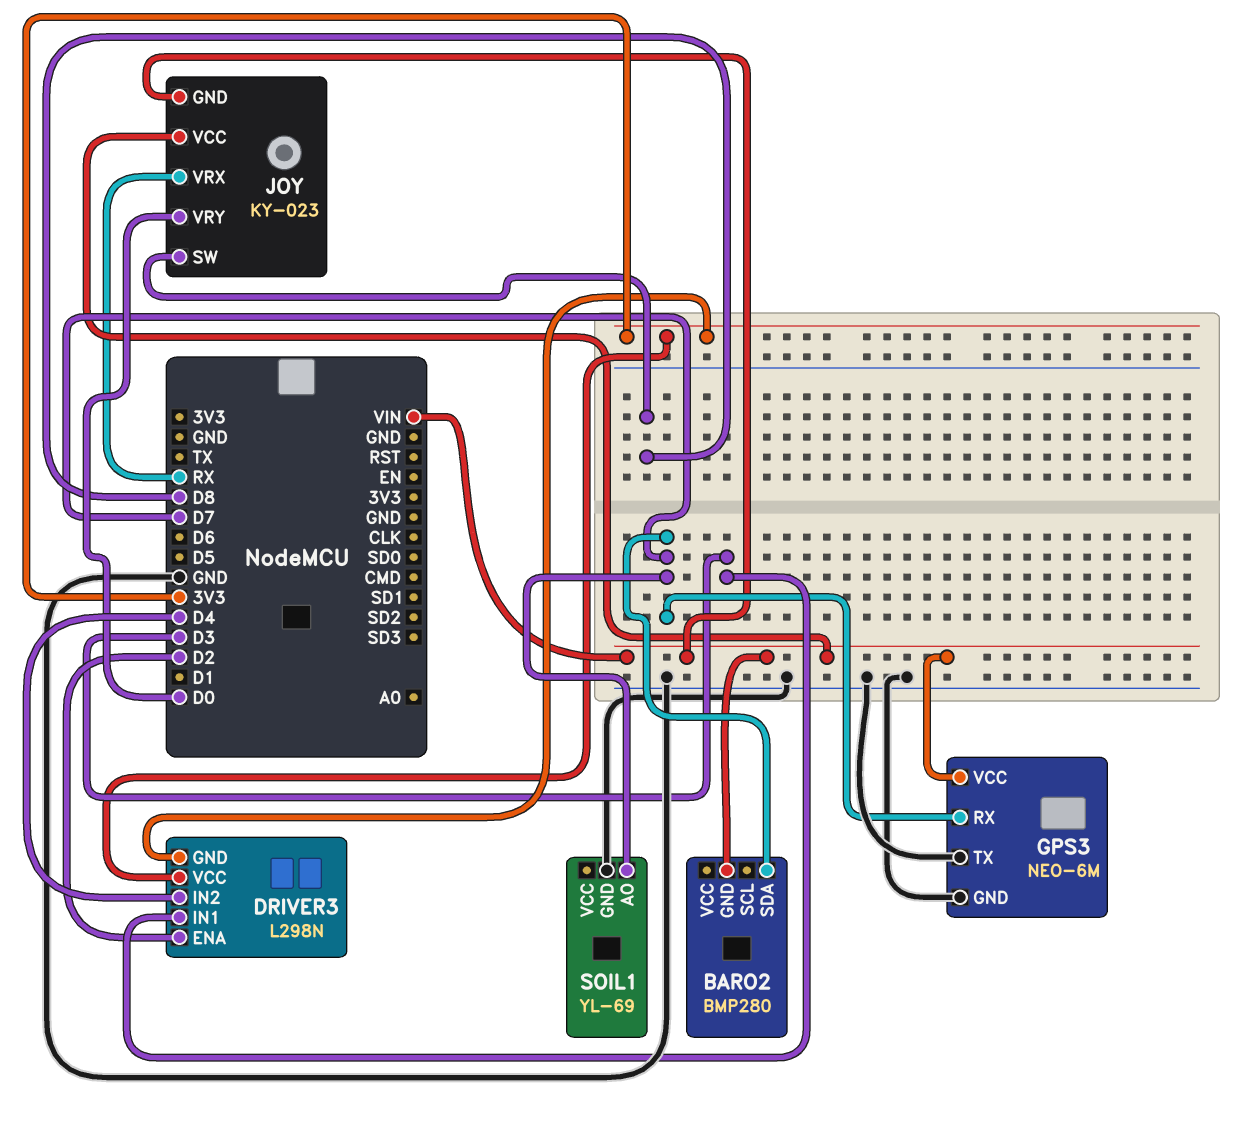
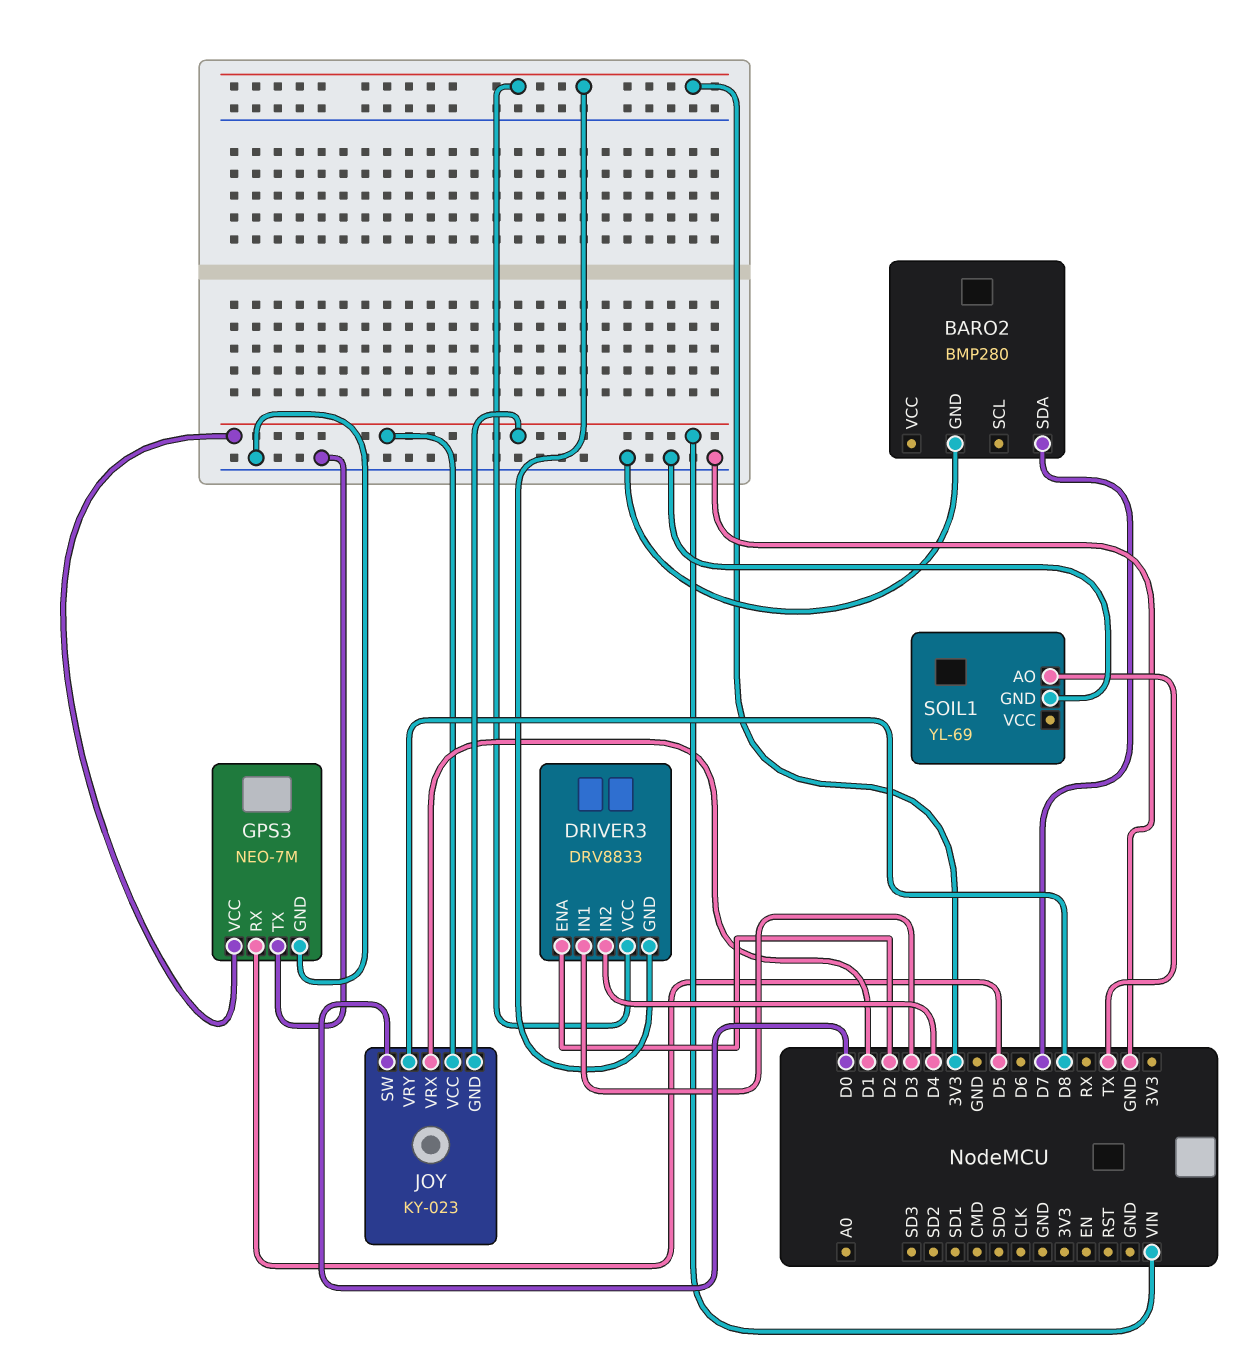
BARO2 pin GND: VIN -> GND
DRIVER3: L298N -> DRV8833
GPS3: NEO-6M -> NEO-7M
GPS3 pin RX: D7 -> D5
JOY pin SW: D8 -> D0
JOY pin VRX: RX -> D1
JOY pin VRY: D0 -> D8
SOIL1 pin AO: D7 -> TX

